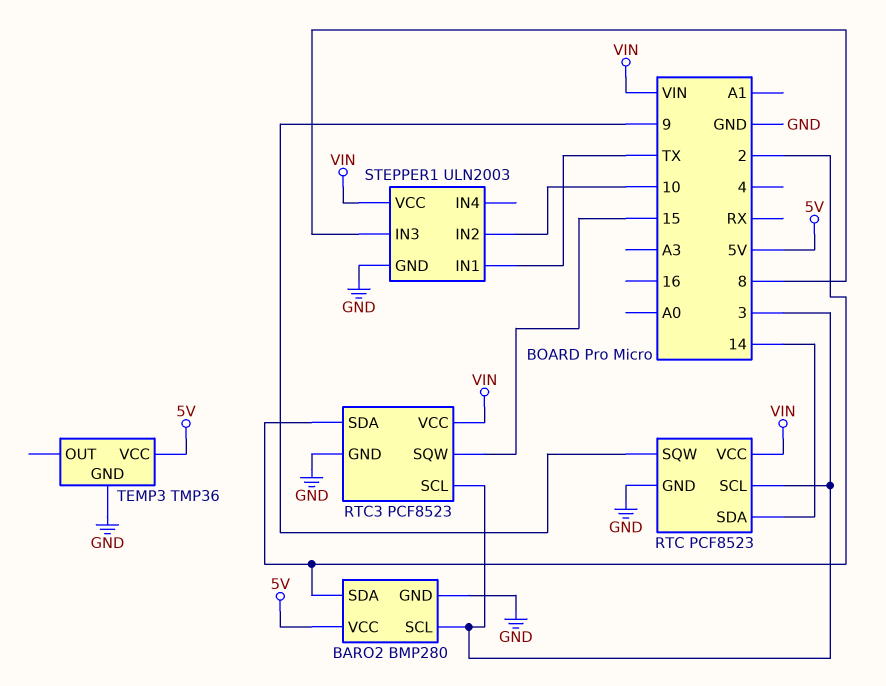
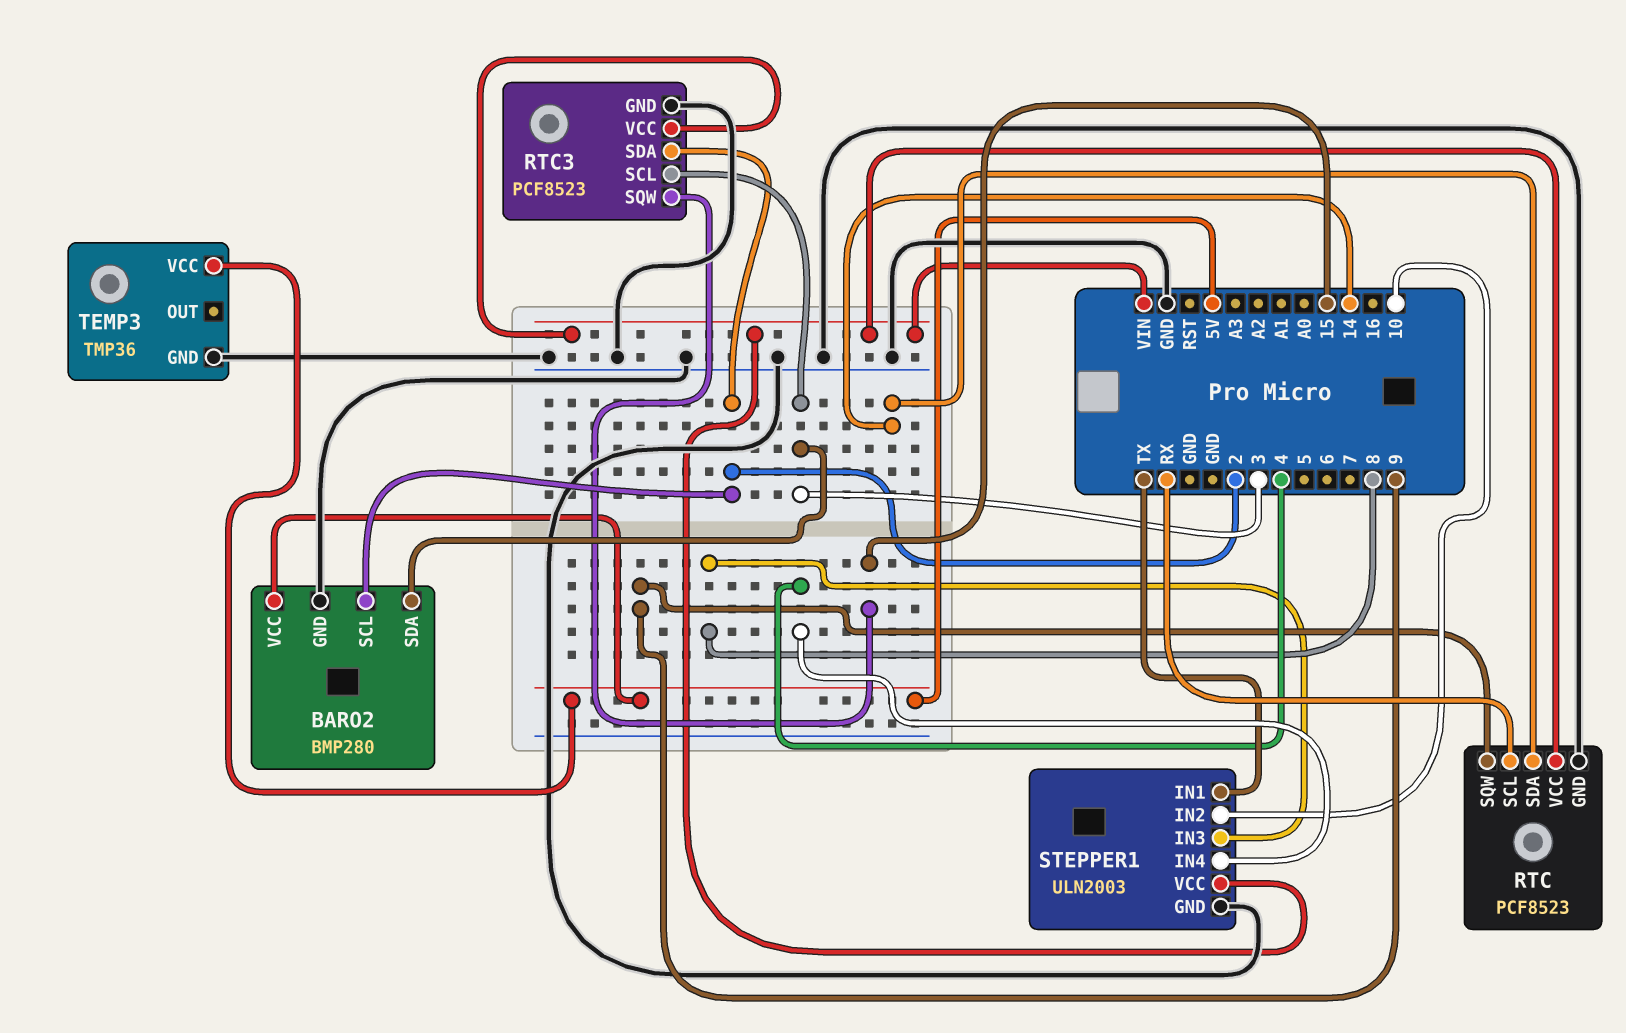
BARO2 pin SCL: 3 -> 2
BARO2 pin SDA: 2 -> 3
RTC pin SCL: 3 -> RX
STEPPER1 pin IN4: none -> 4

